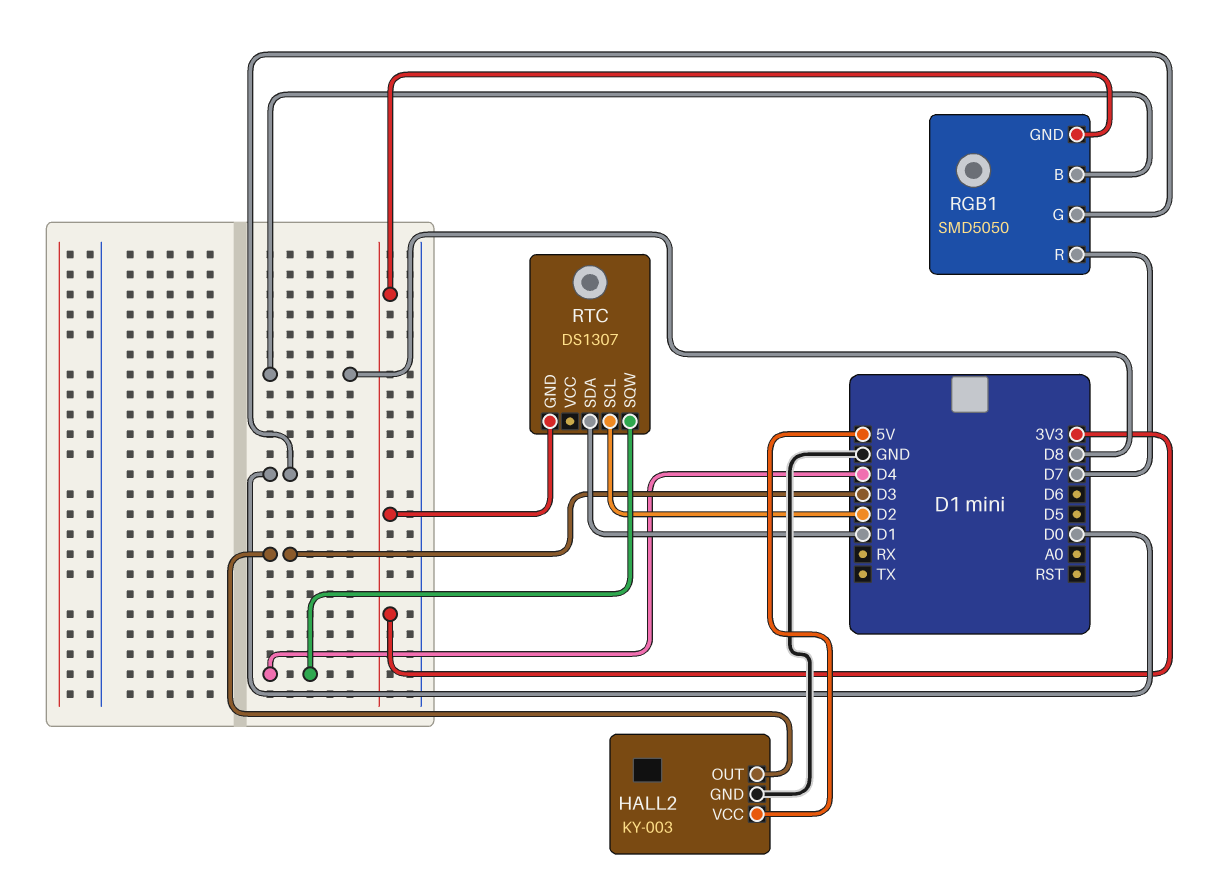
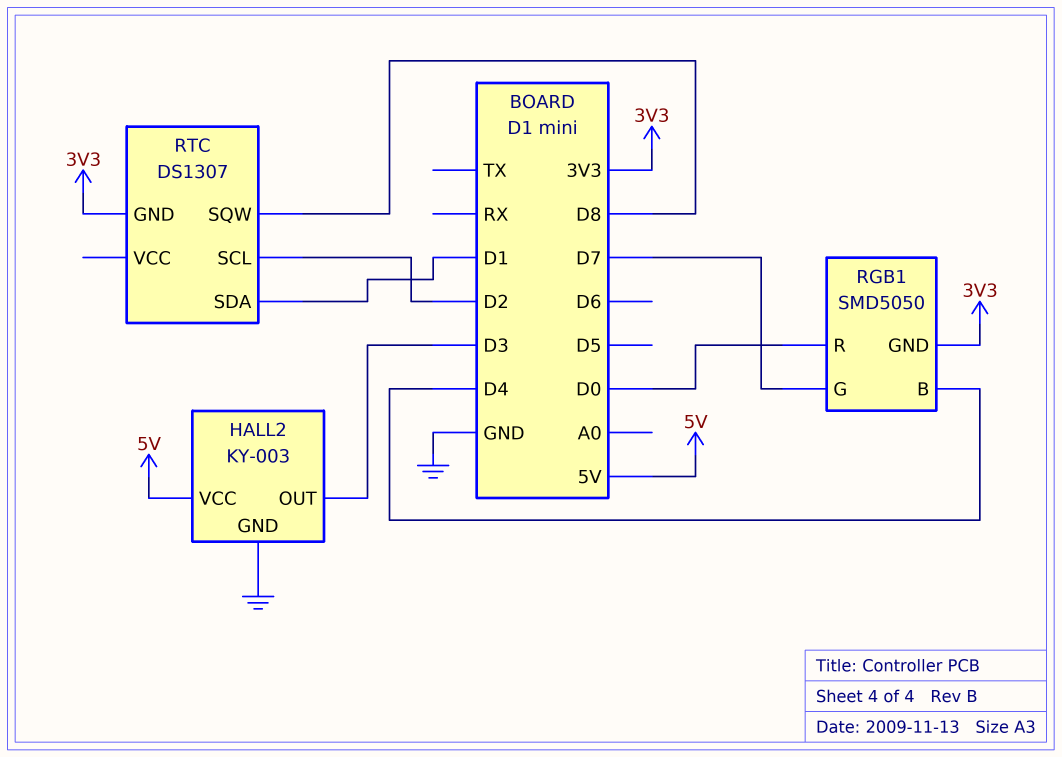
RGB1 pin B: D8 -> D4
RGB1 pin G: D0 -> D7
RGB1 pin R: D7 -> D0
RTC pin SQW: D4 -> D8

